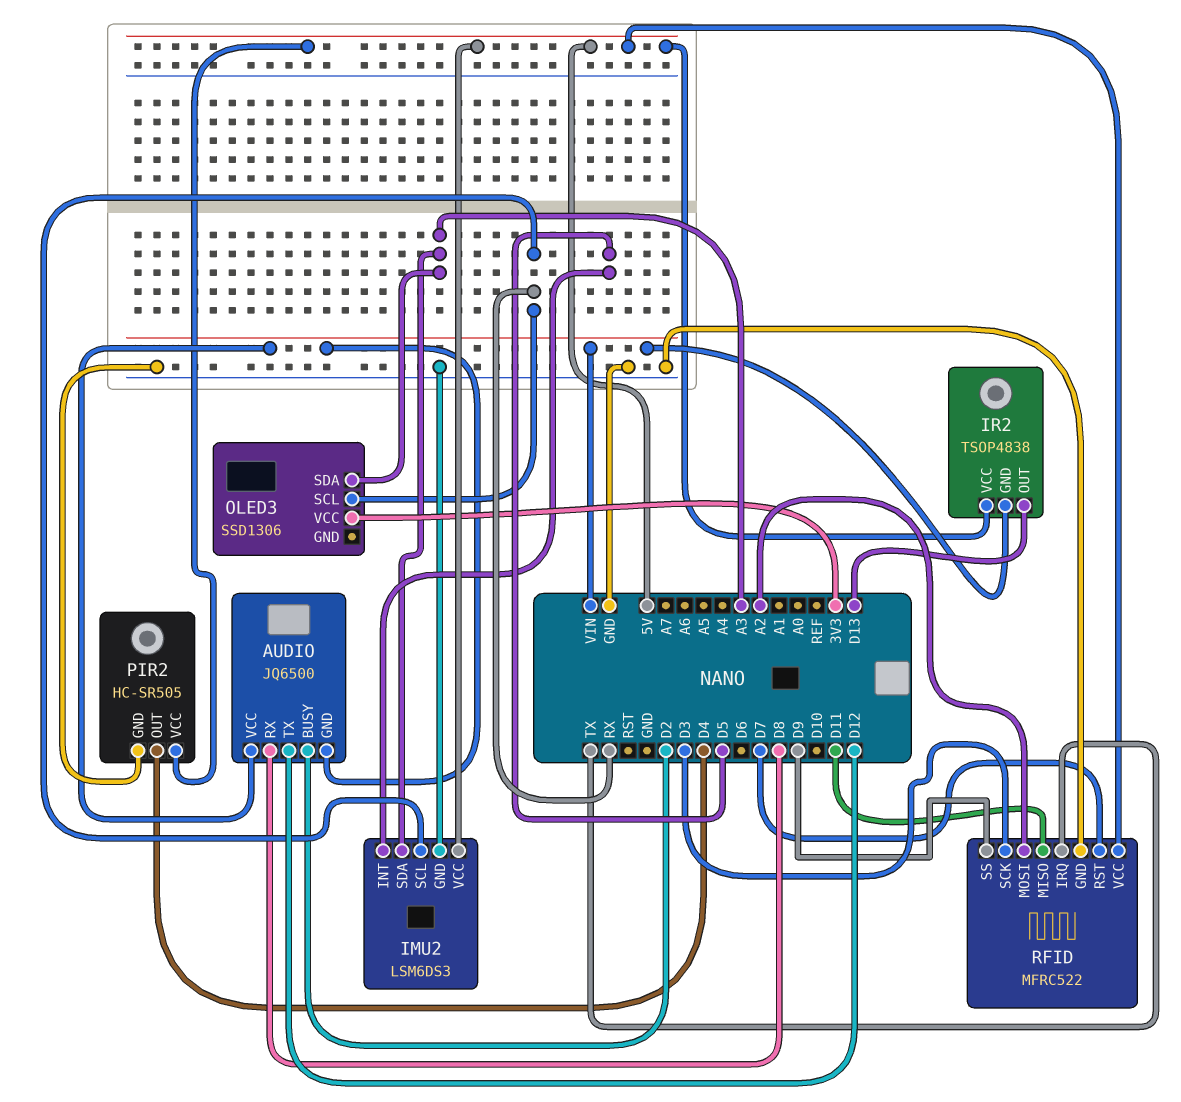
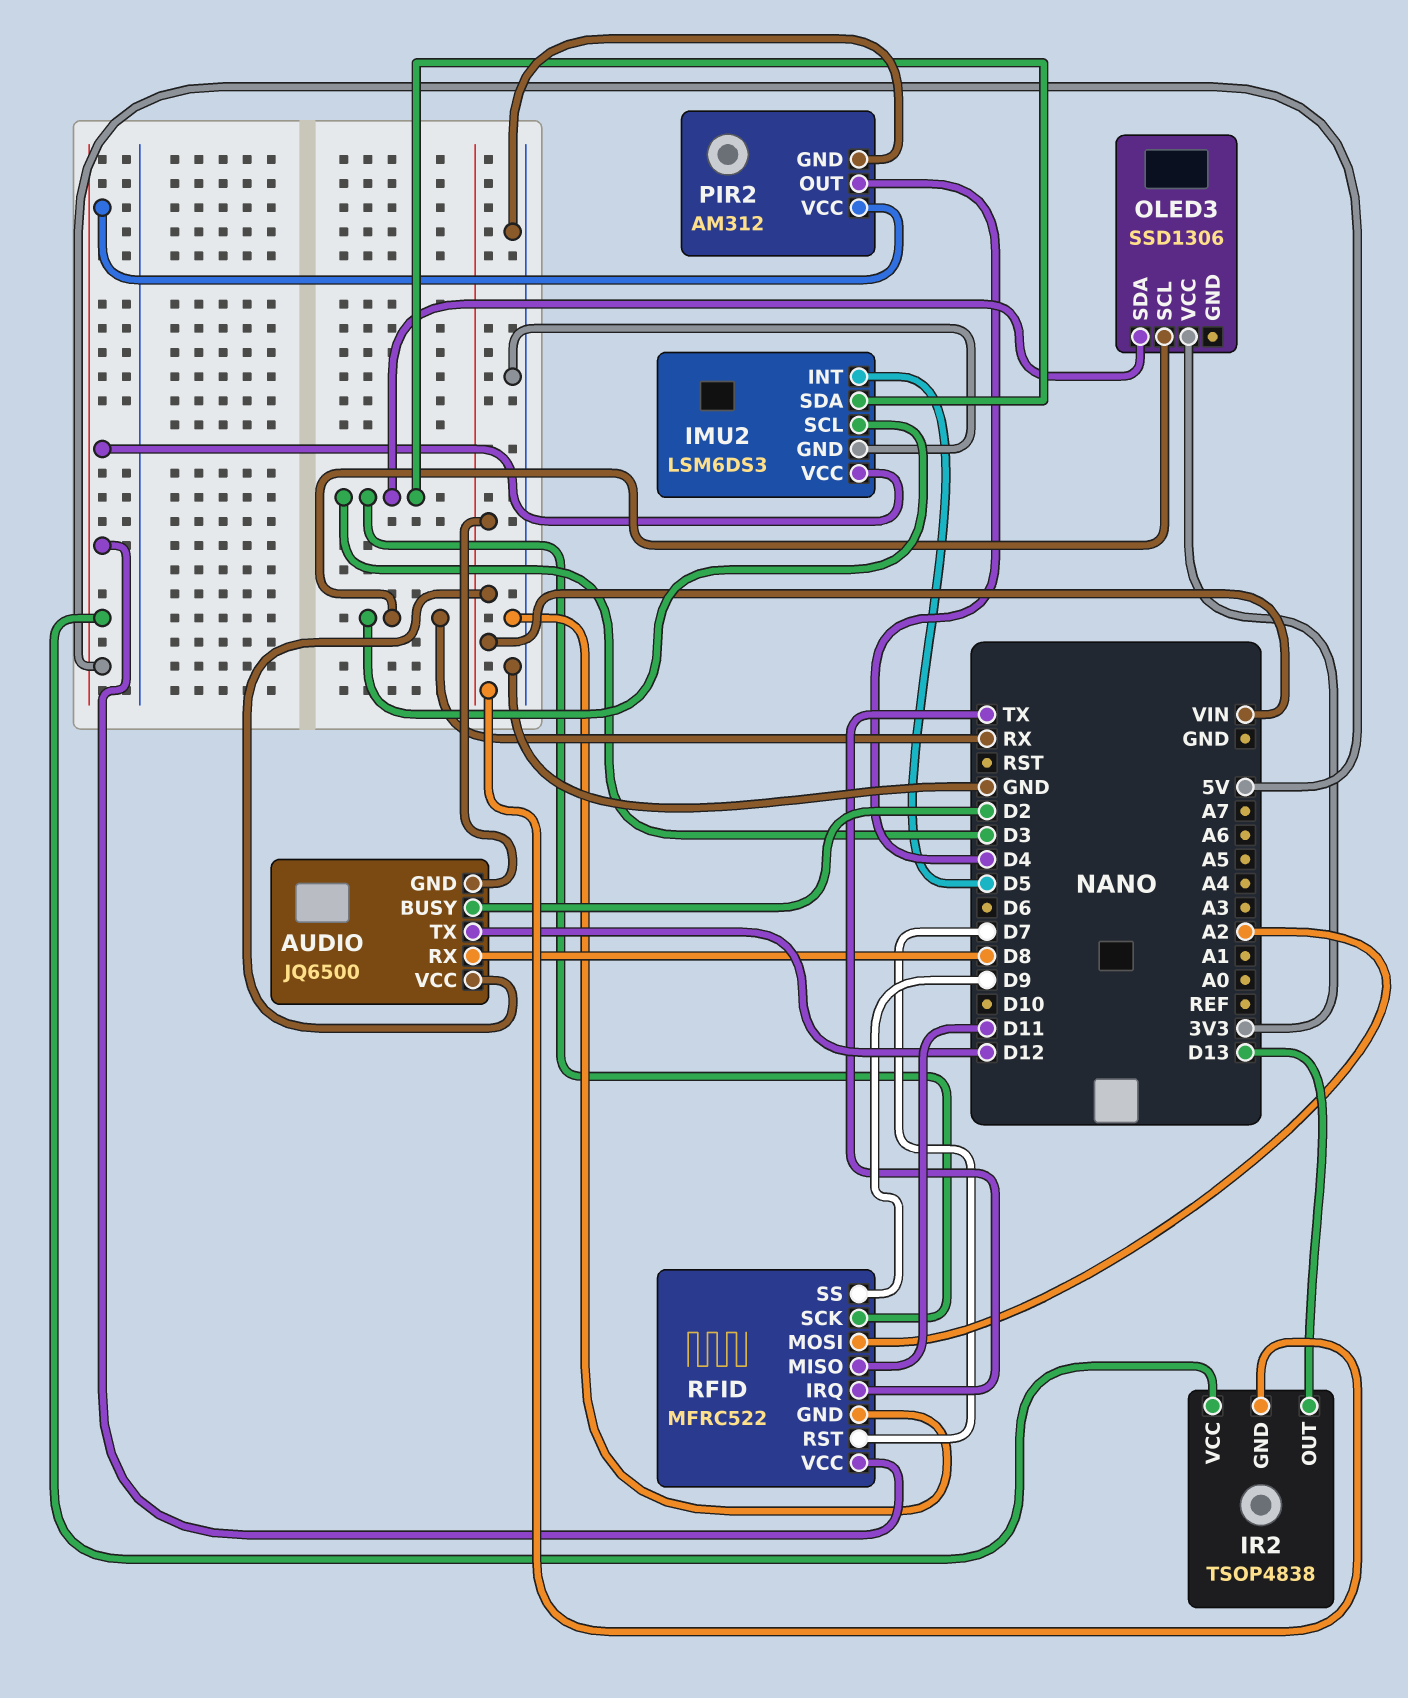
IMU2 pin SDA: A3 -> D3
OLED3 pin SDA: A3 -> D3
PIR2: HC-SR505 -> AM312

